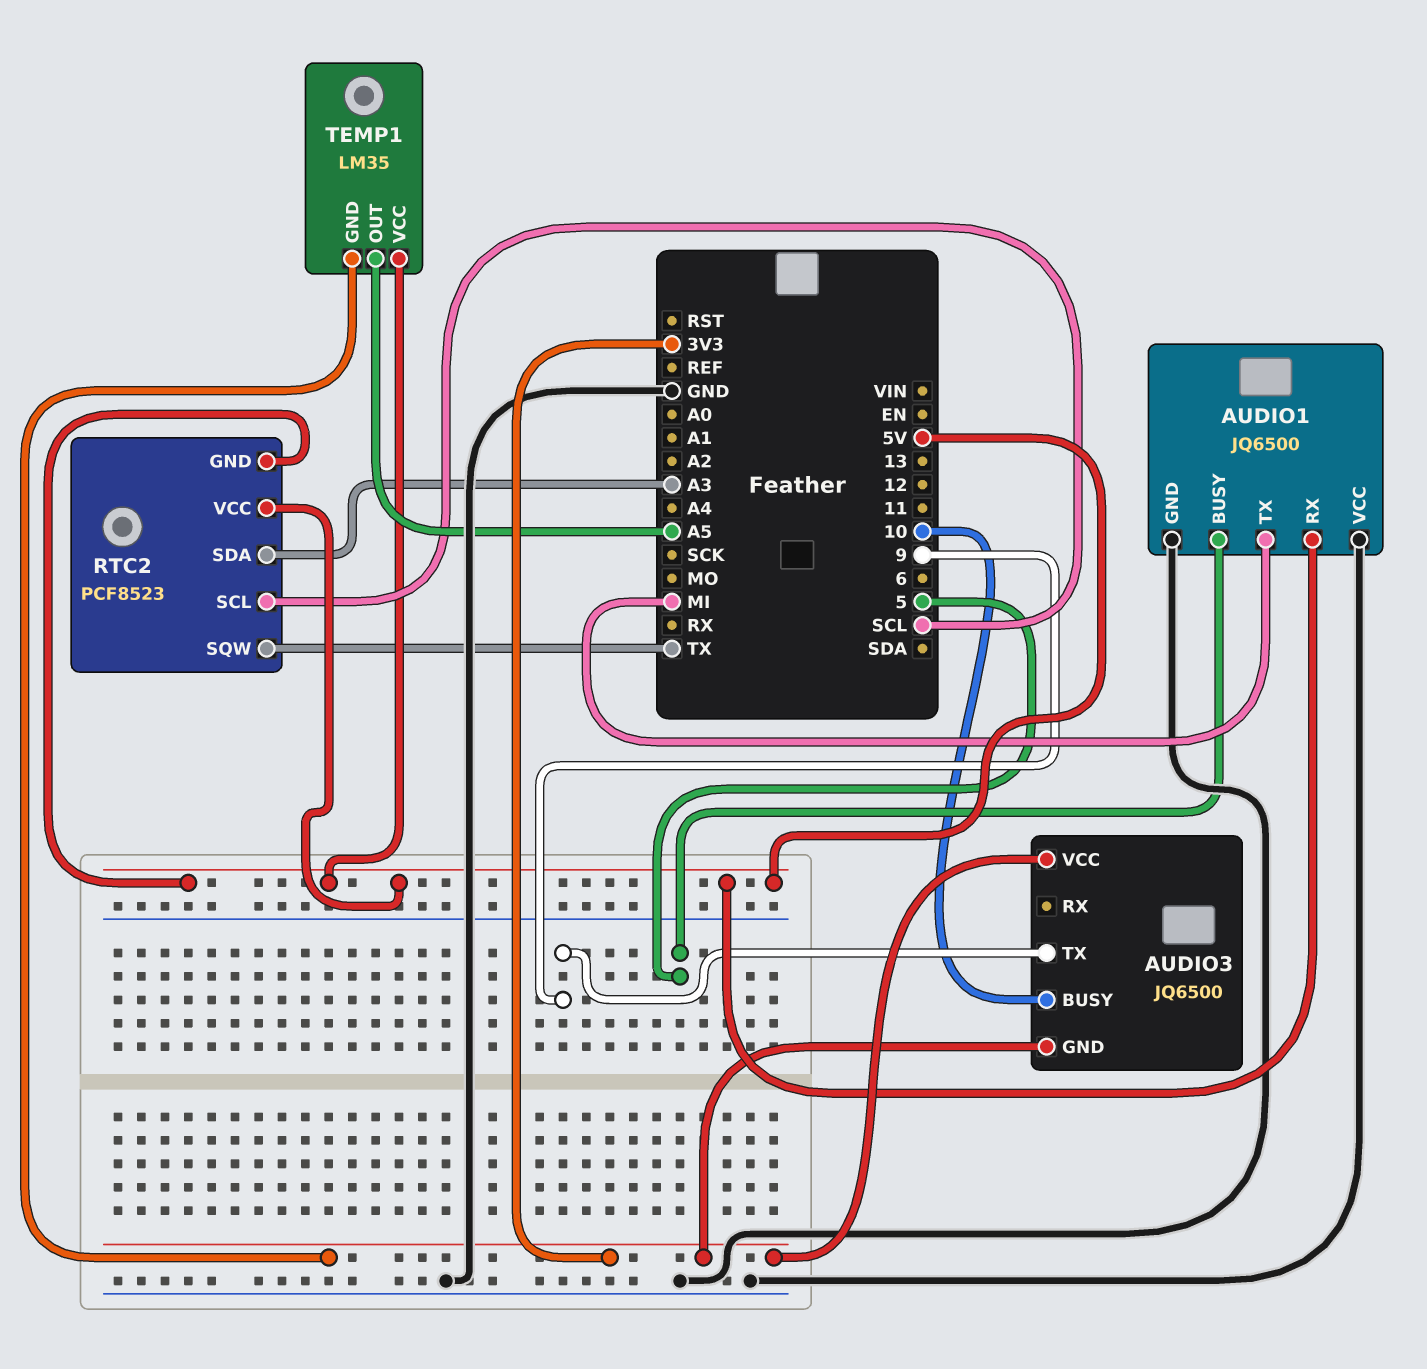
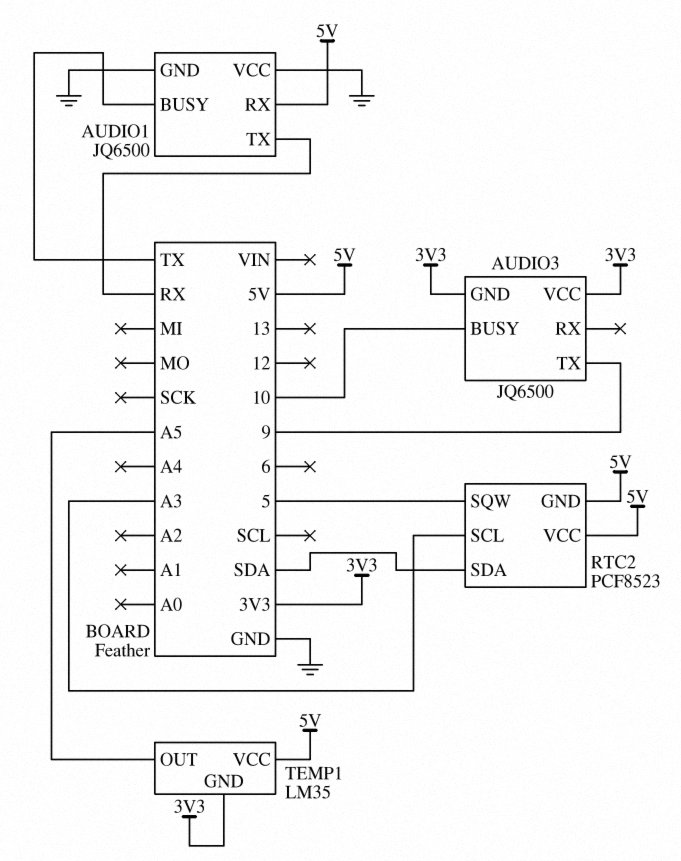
AUDIO1 pin BUSY: 5 -> TX
AUDIO1 pin TX: MI -> RX
RTC2 pin SCL: SCL -> A3
RTC2 pin SDA: A3 -> SDA
RTC2 pin SQW: TX -> 5

